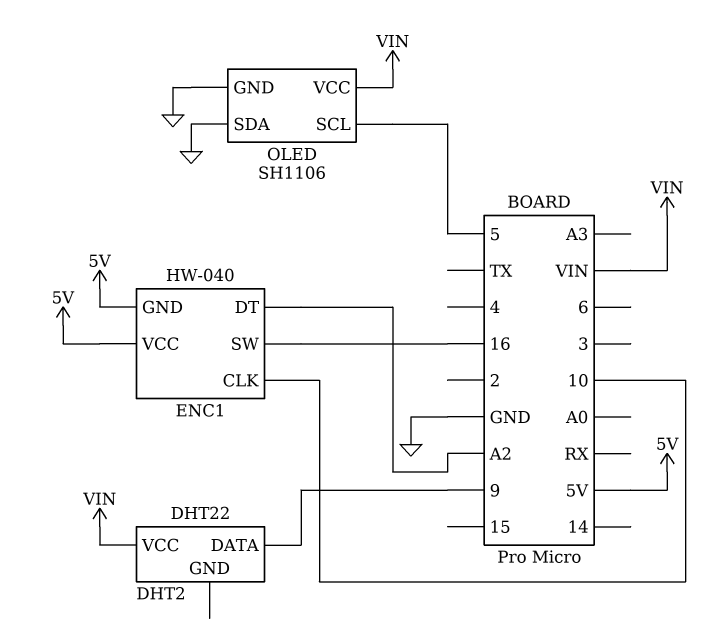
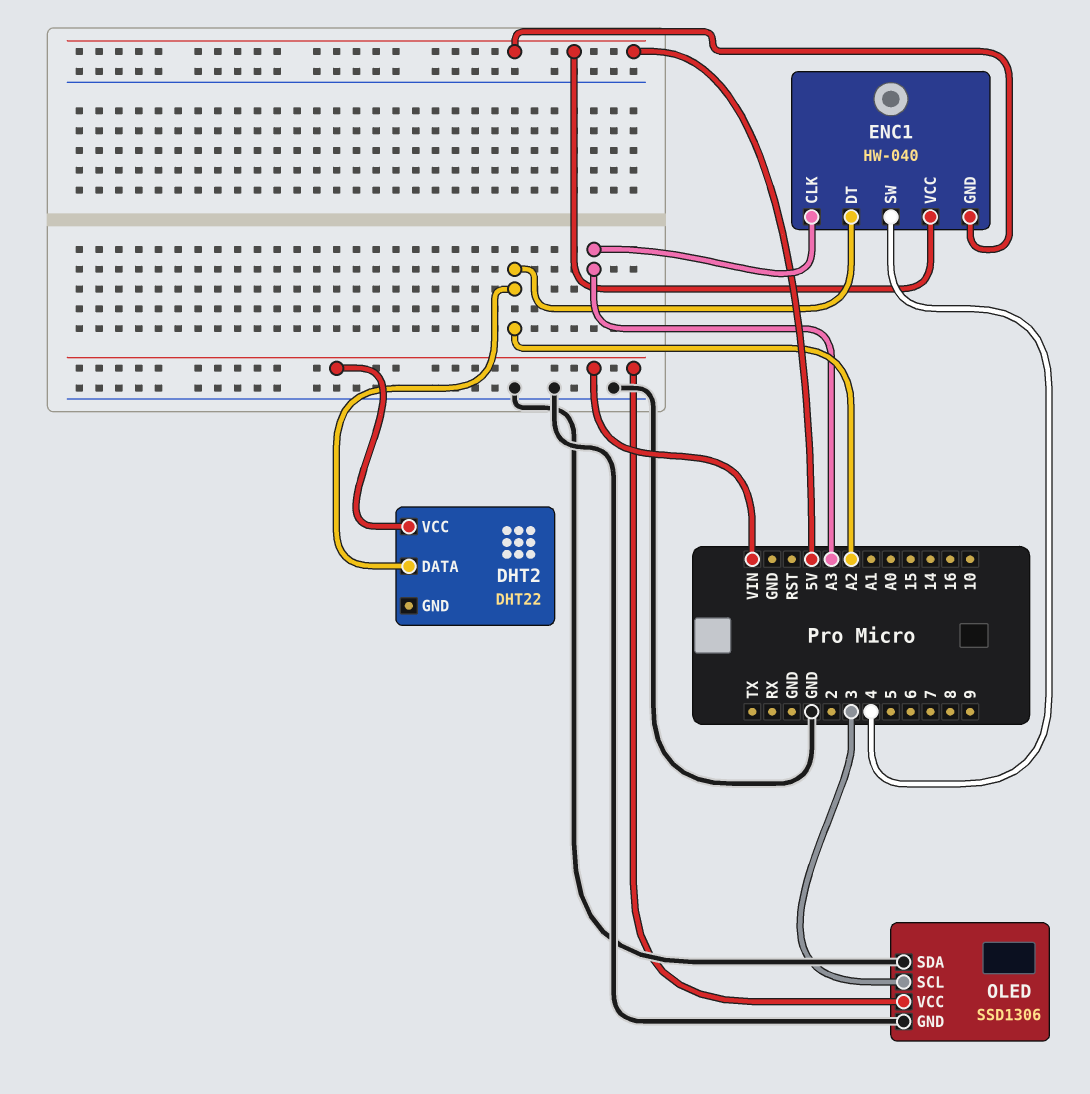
DHT2 pin DATA: 9 -> A2
ENC1 pin CLK: 10 -> A3
ENC1 pin SW: 16 -> 4
OLED: SH1106 -> SSD1306
OLED pin SCL: 5 -> 3

